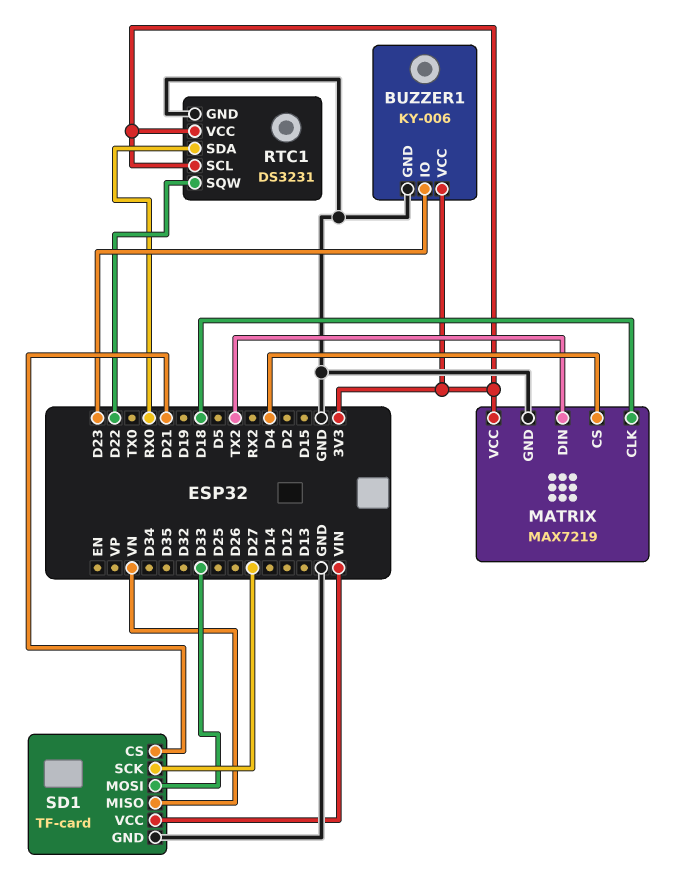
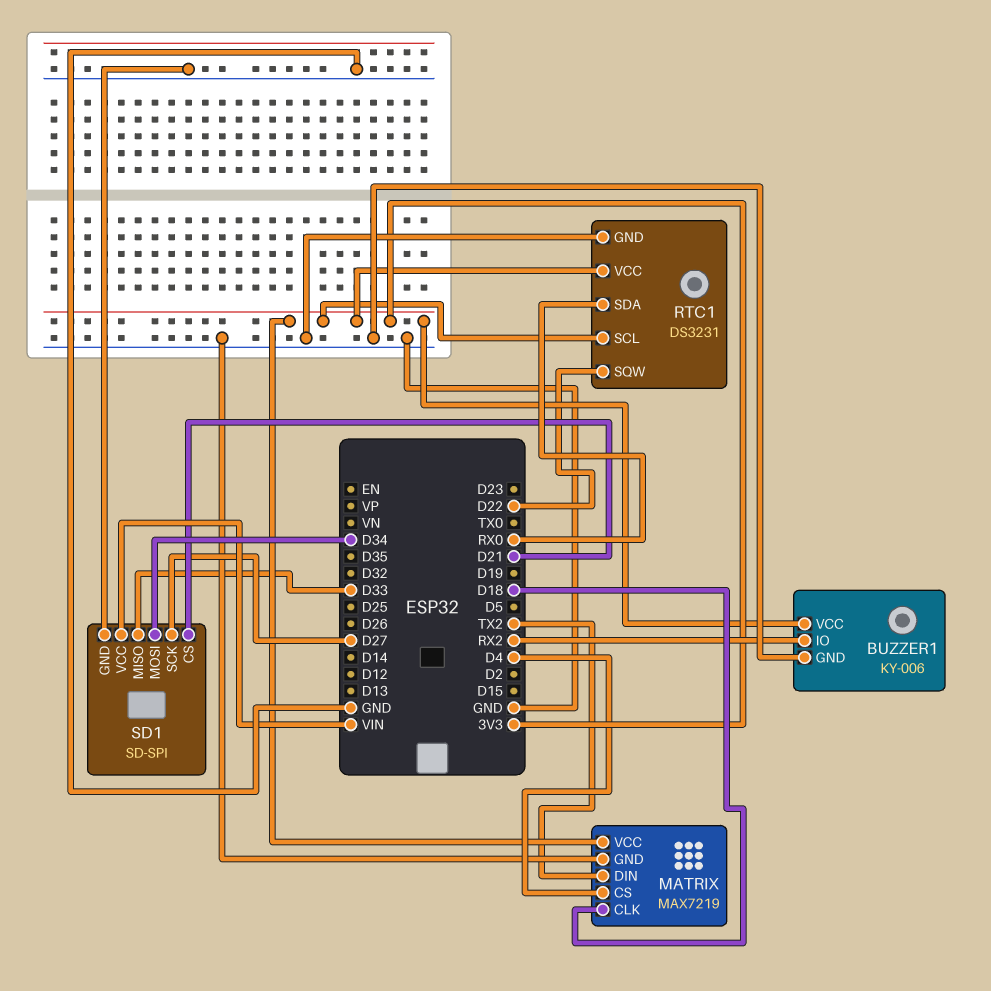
BUZZER1 pin IO: D23 -> RX2
SD1: TF-card -> SD-SPI
SD1 pin MISO: VN -> D33
SD1 pin MOSI: D33 -> D34

